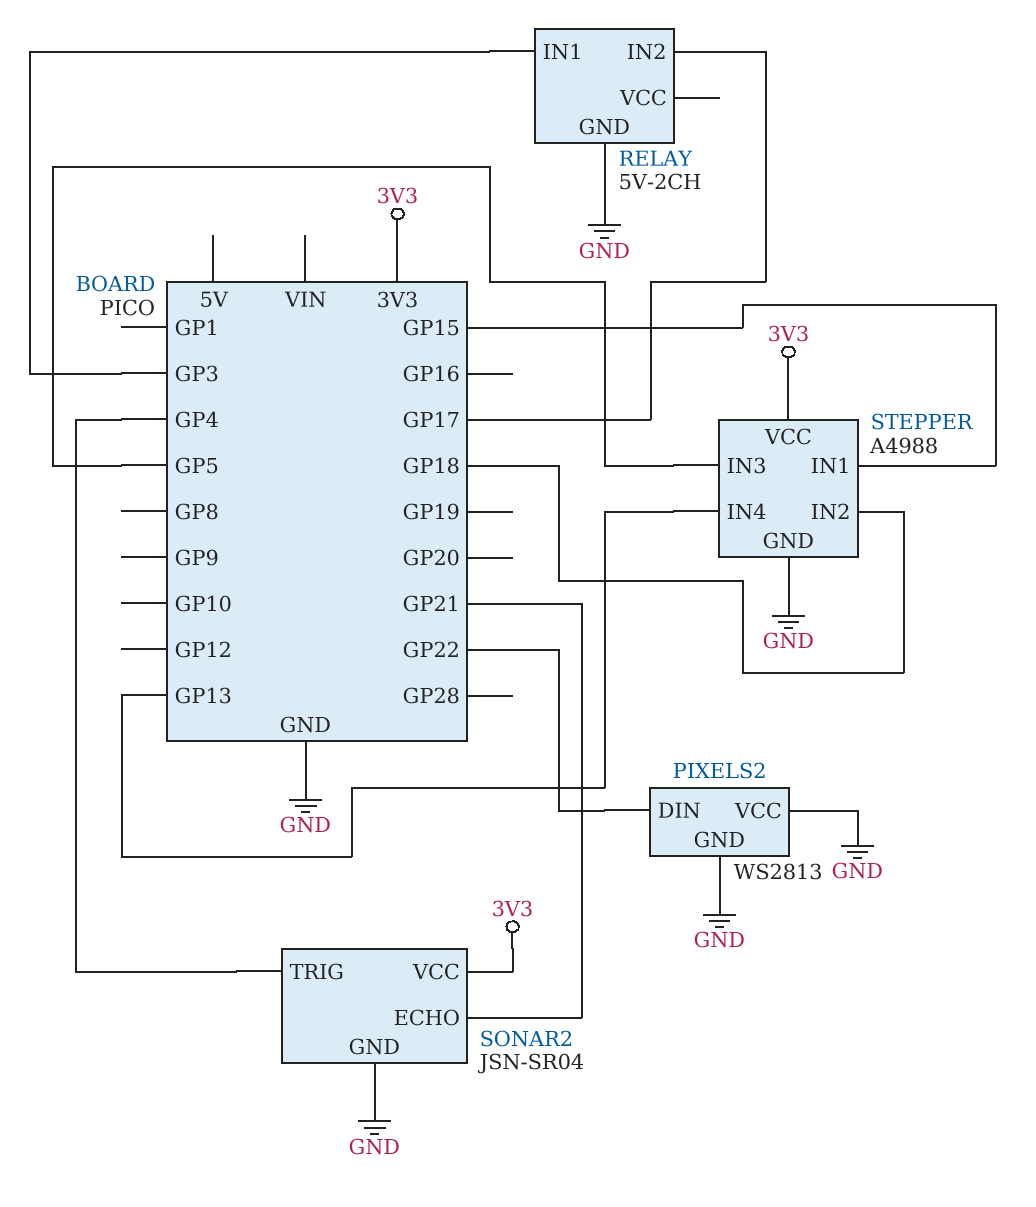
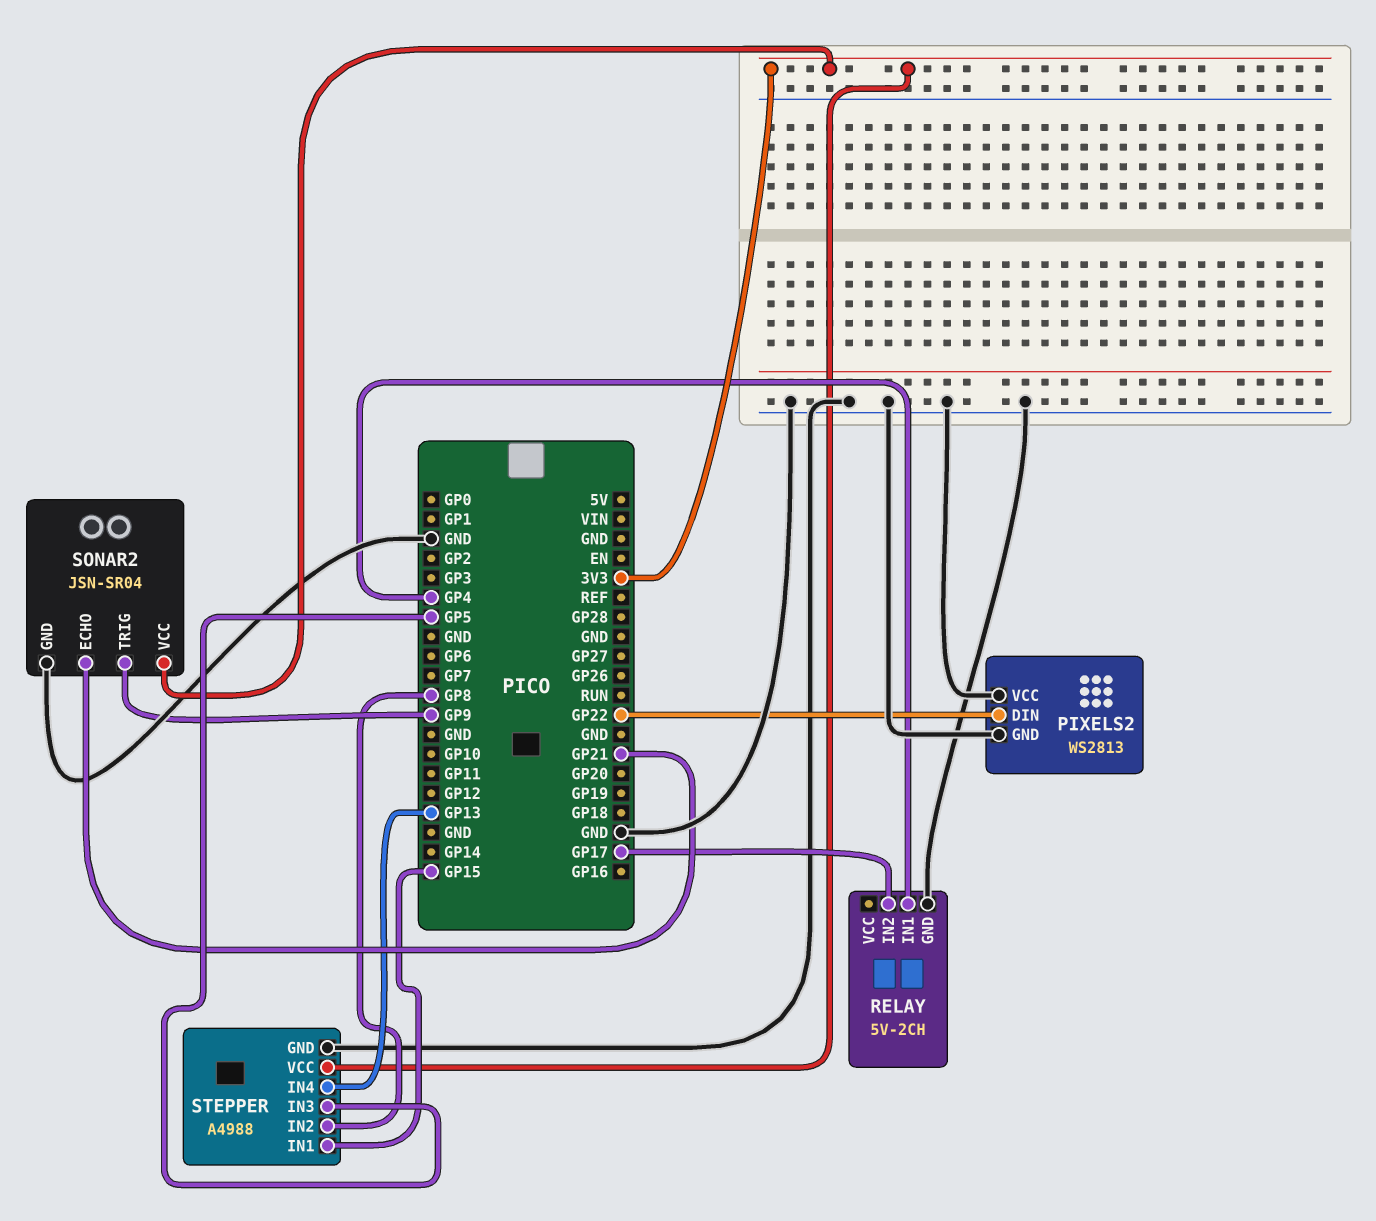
RELAY pin IN1: GP3 -> GP4
SONAR2 pin TRIG: GP4 -> GP9
STEPPER pin IN2: GP18 -> GP8

